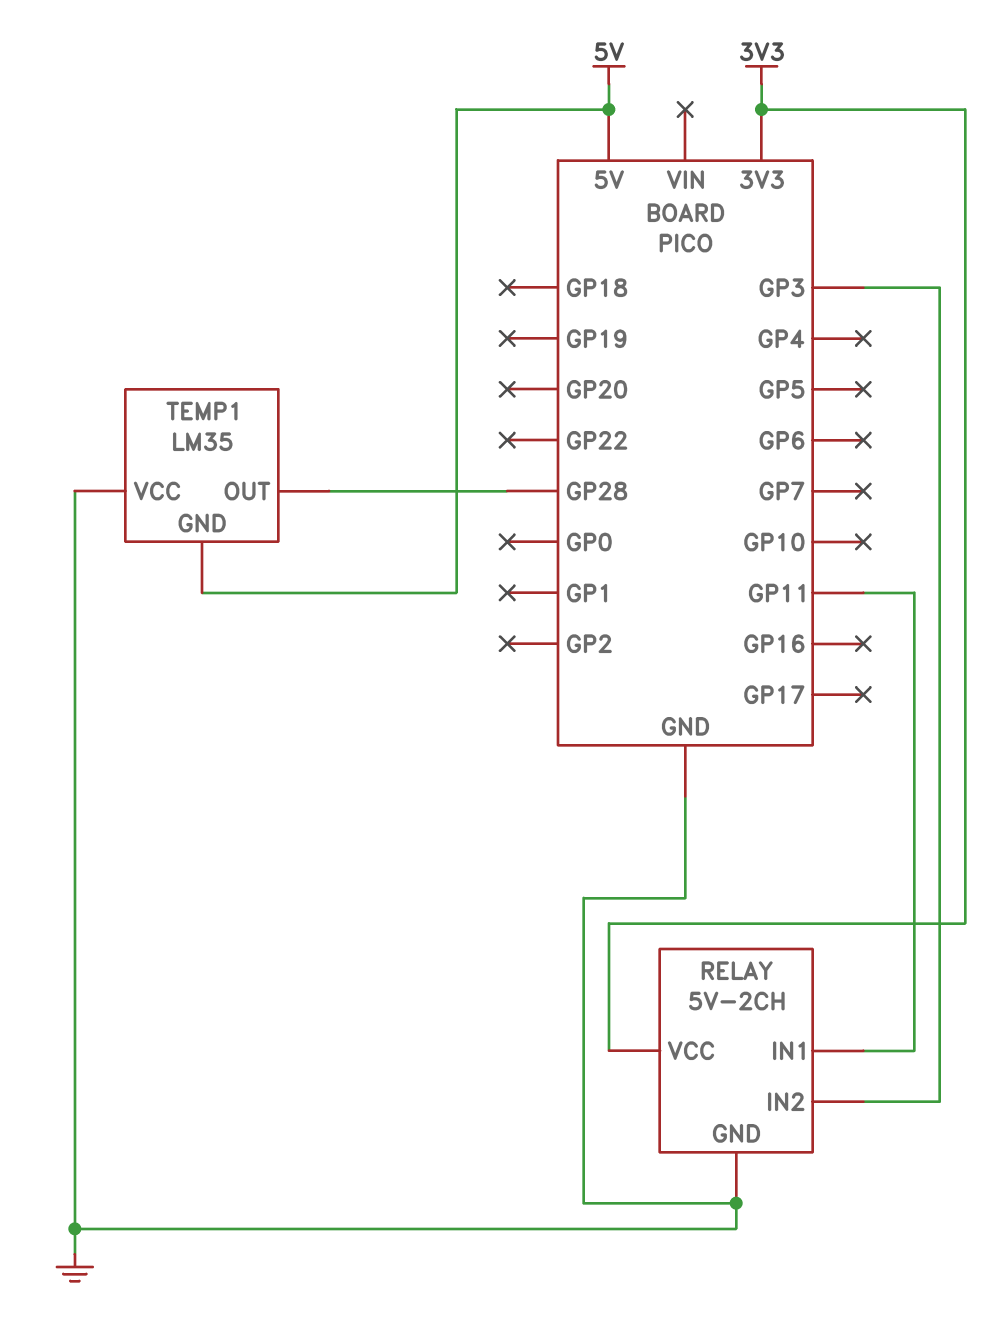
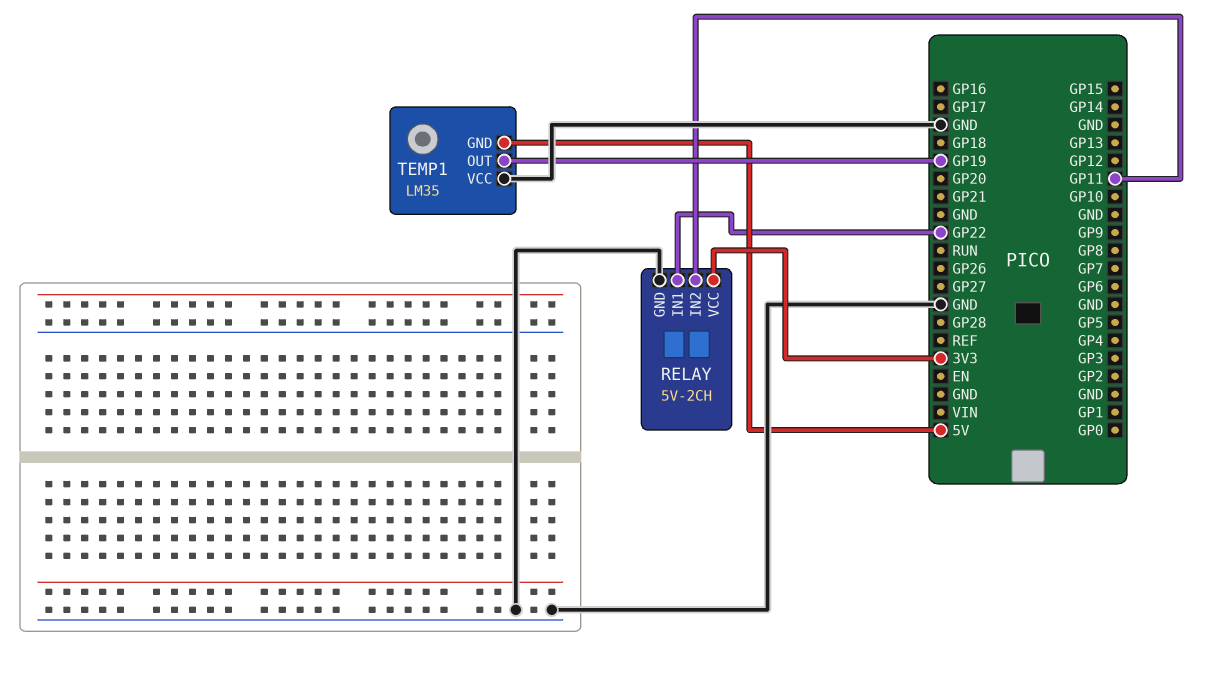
RELAY pin IN1: GP11 -> GP22
RELAY pin IN2: GP3 -> GP11
TEMP1 pin OUT: GP28 -> GP19

